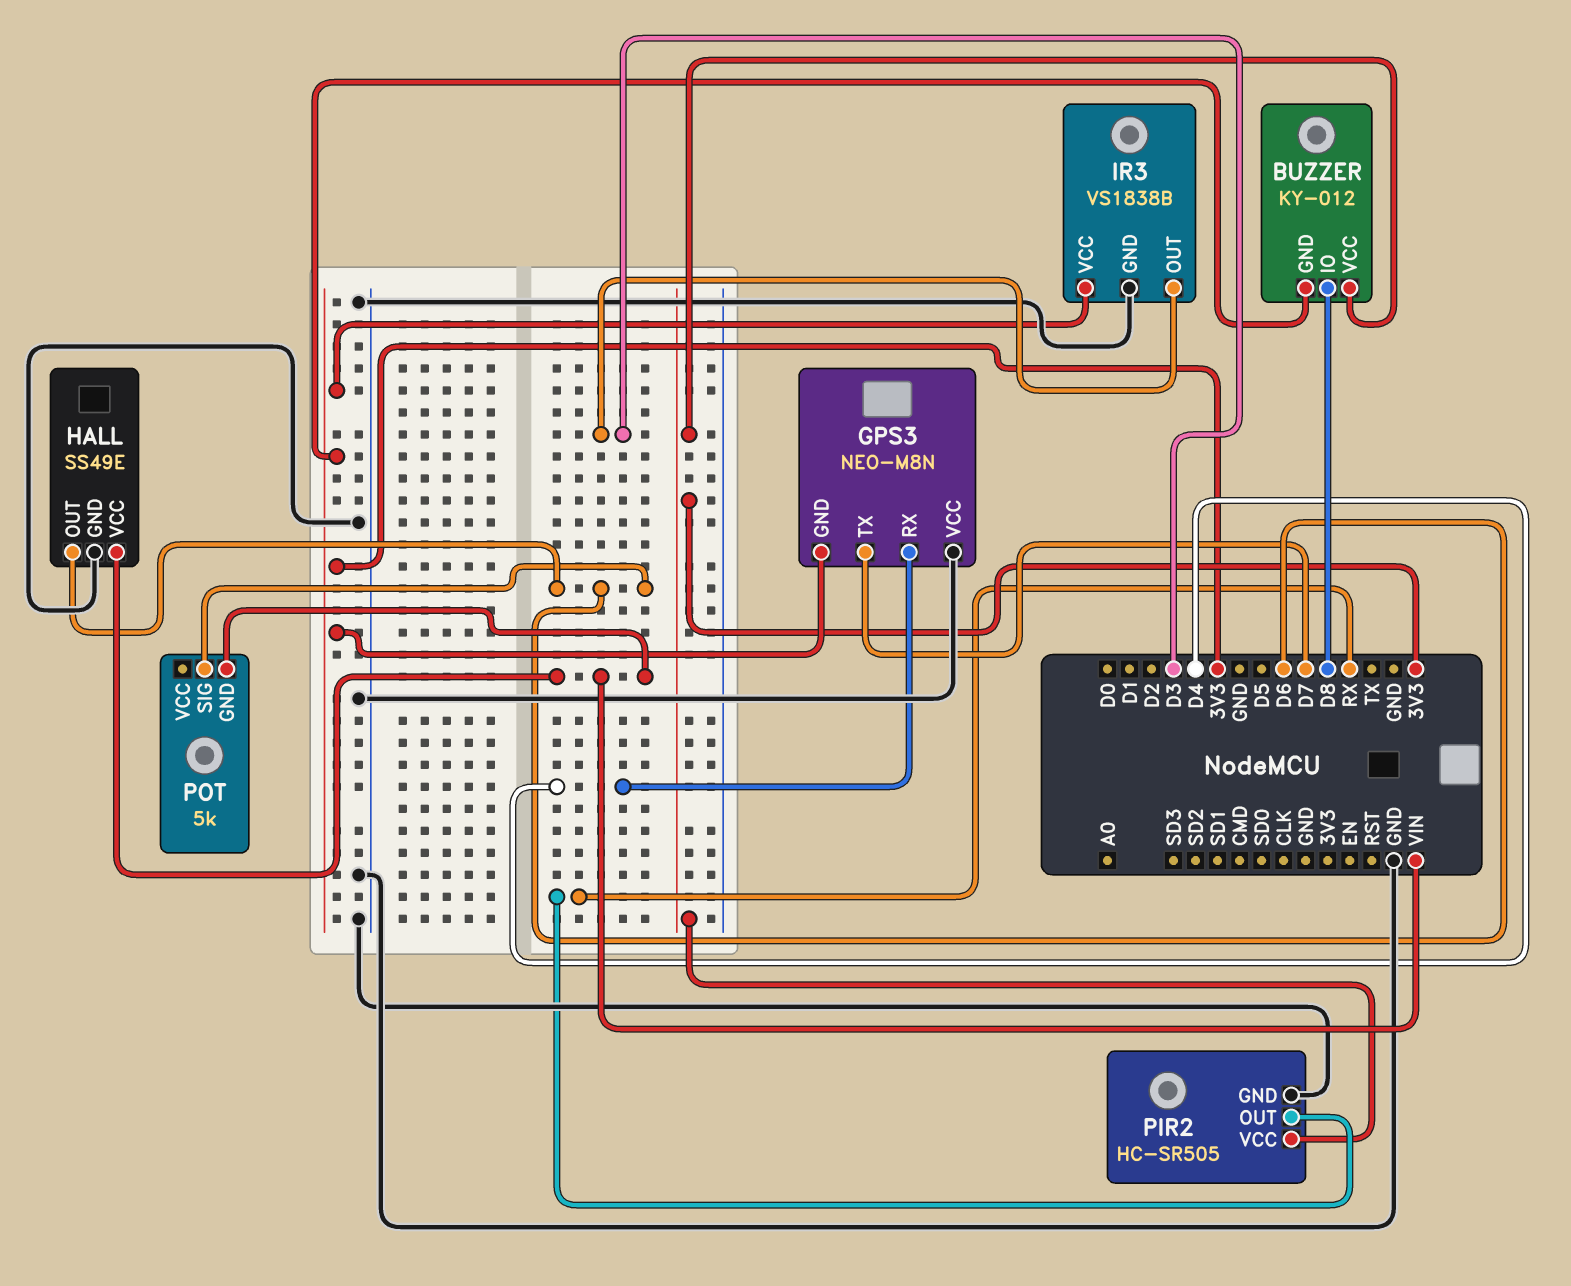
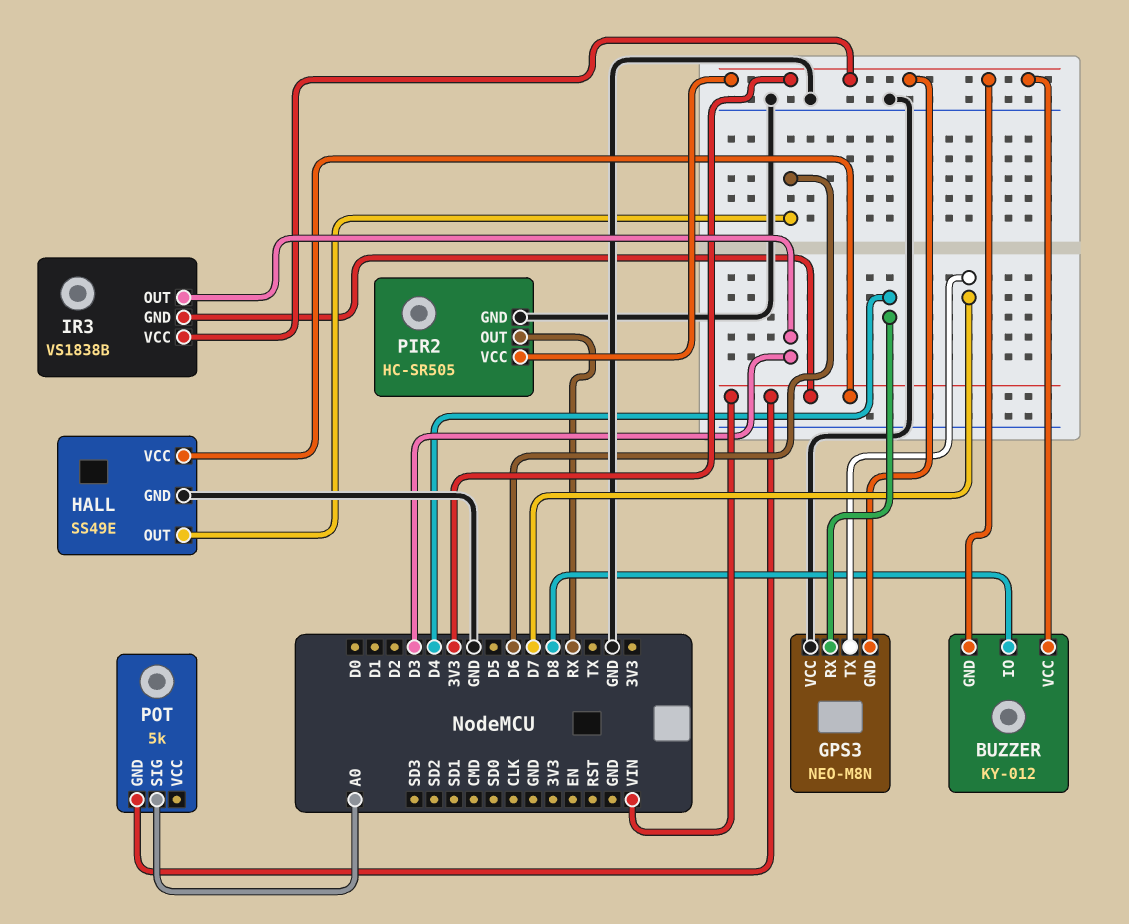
IR3 pin GND: GND -> VIN
POT pin SIG: D6 -> A0

